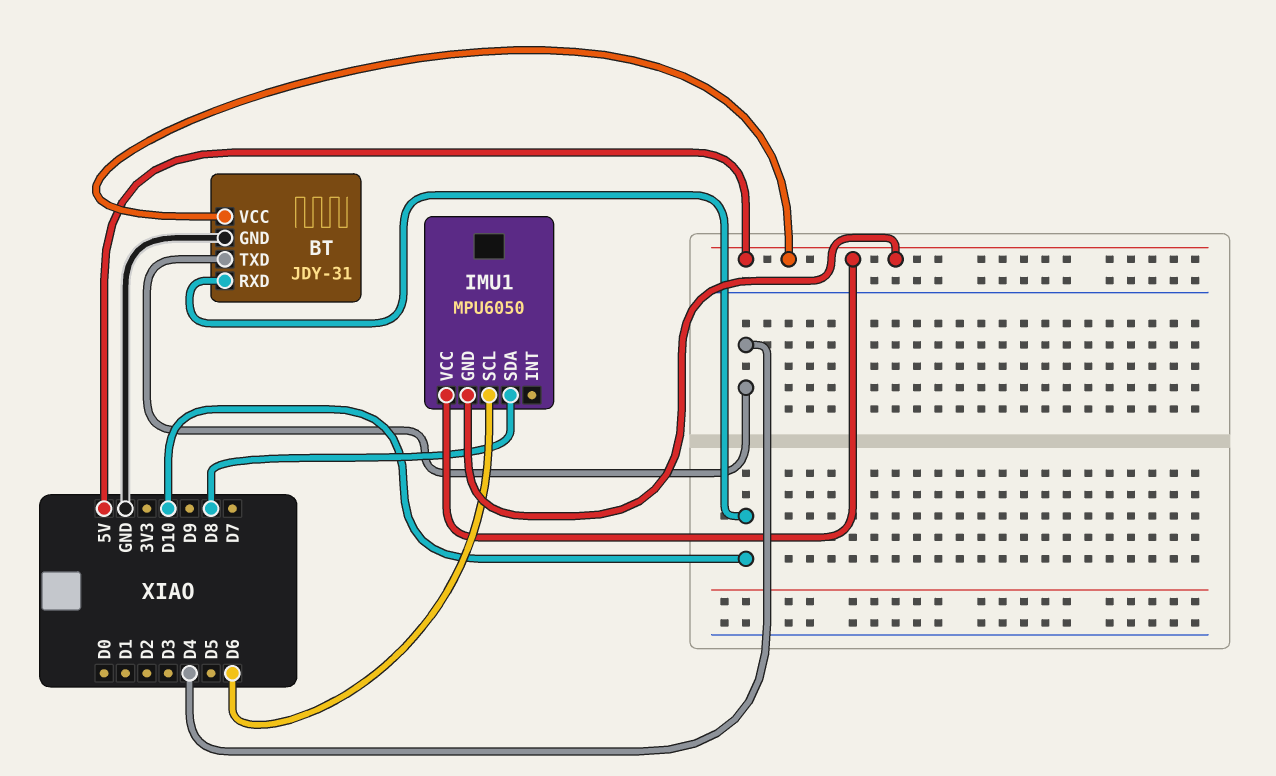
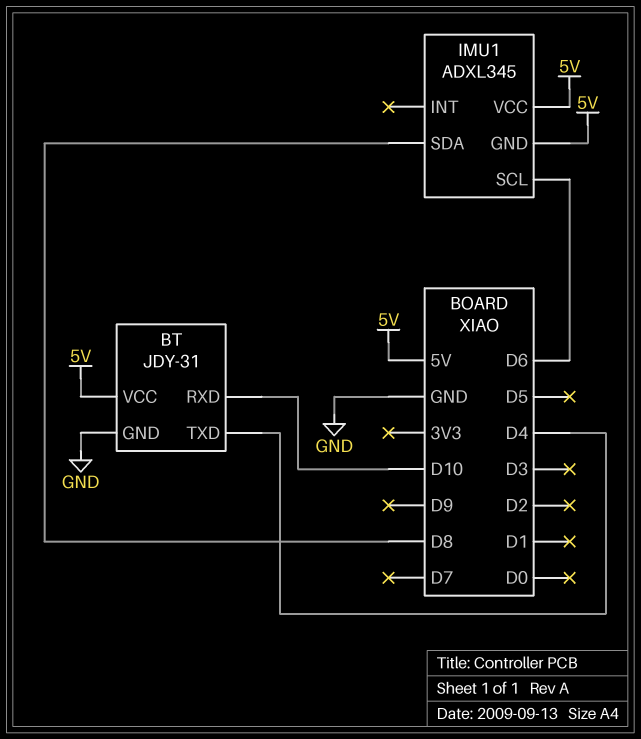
IMU1: MPU6050 -> ADXL345

